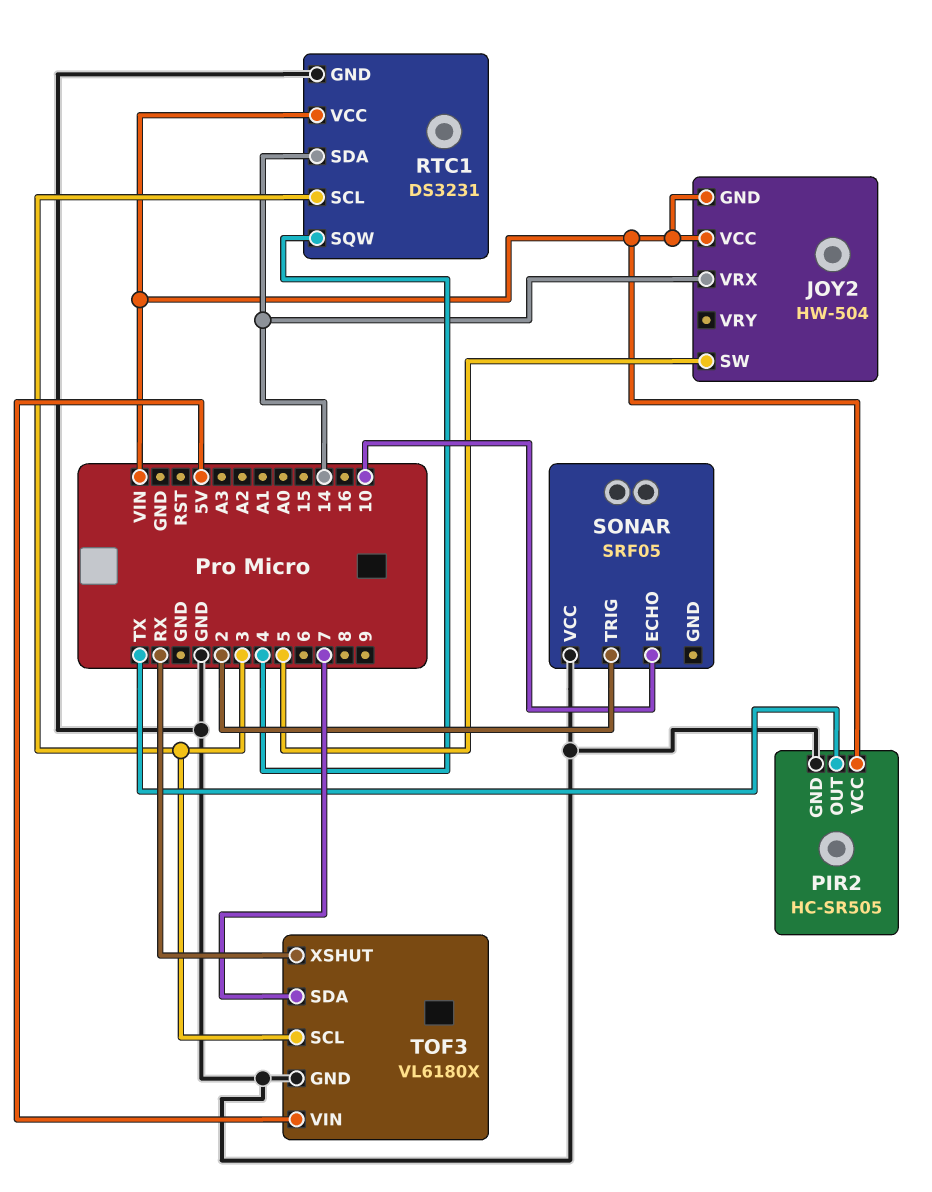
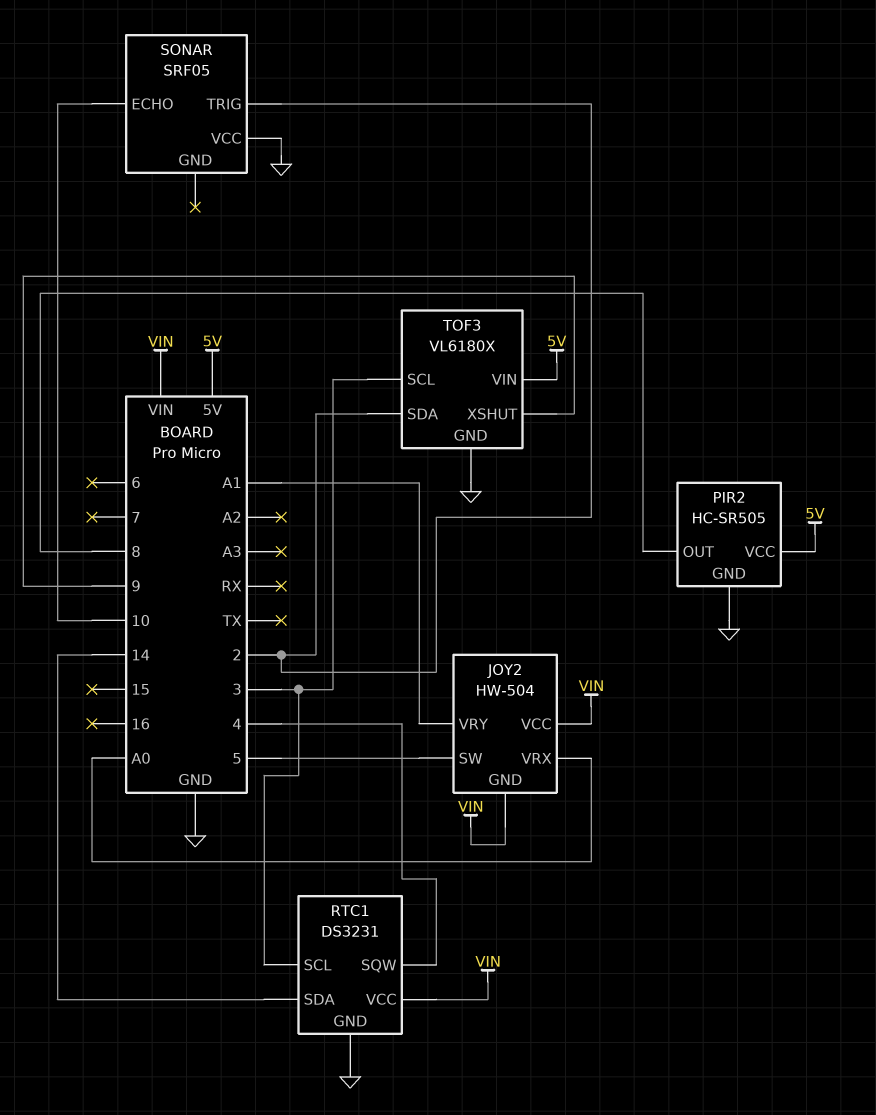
JOY2 pin VRX: 14 -> A0
JOY2 pin VRY: none -> A1
PIR2 pin OUT: TX -> 8
PIR2 pin VCC: VIN -> 5V
TOF3 pin SDA: 7 -> 2
TOF3 pin XSHUT: RX -> 9

